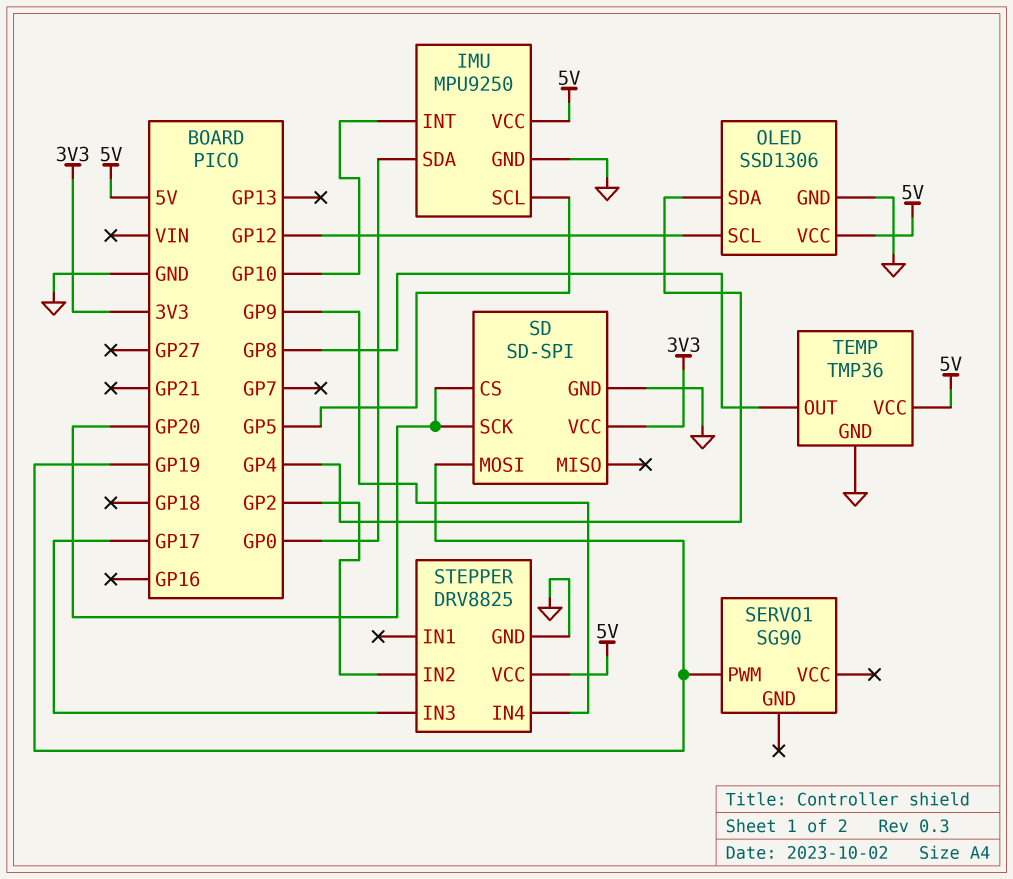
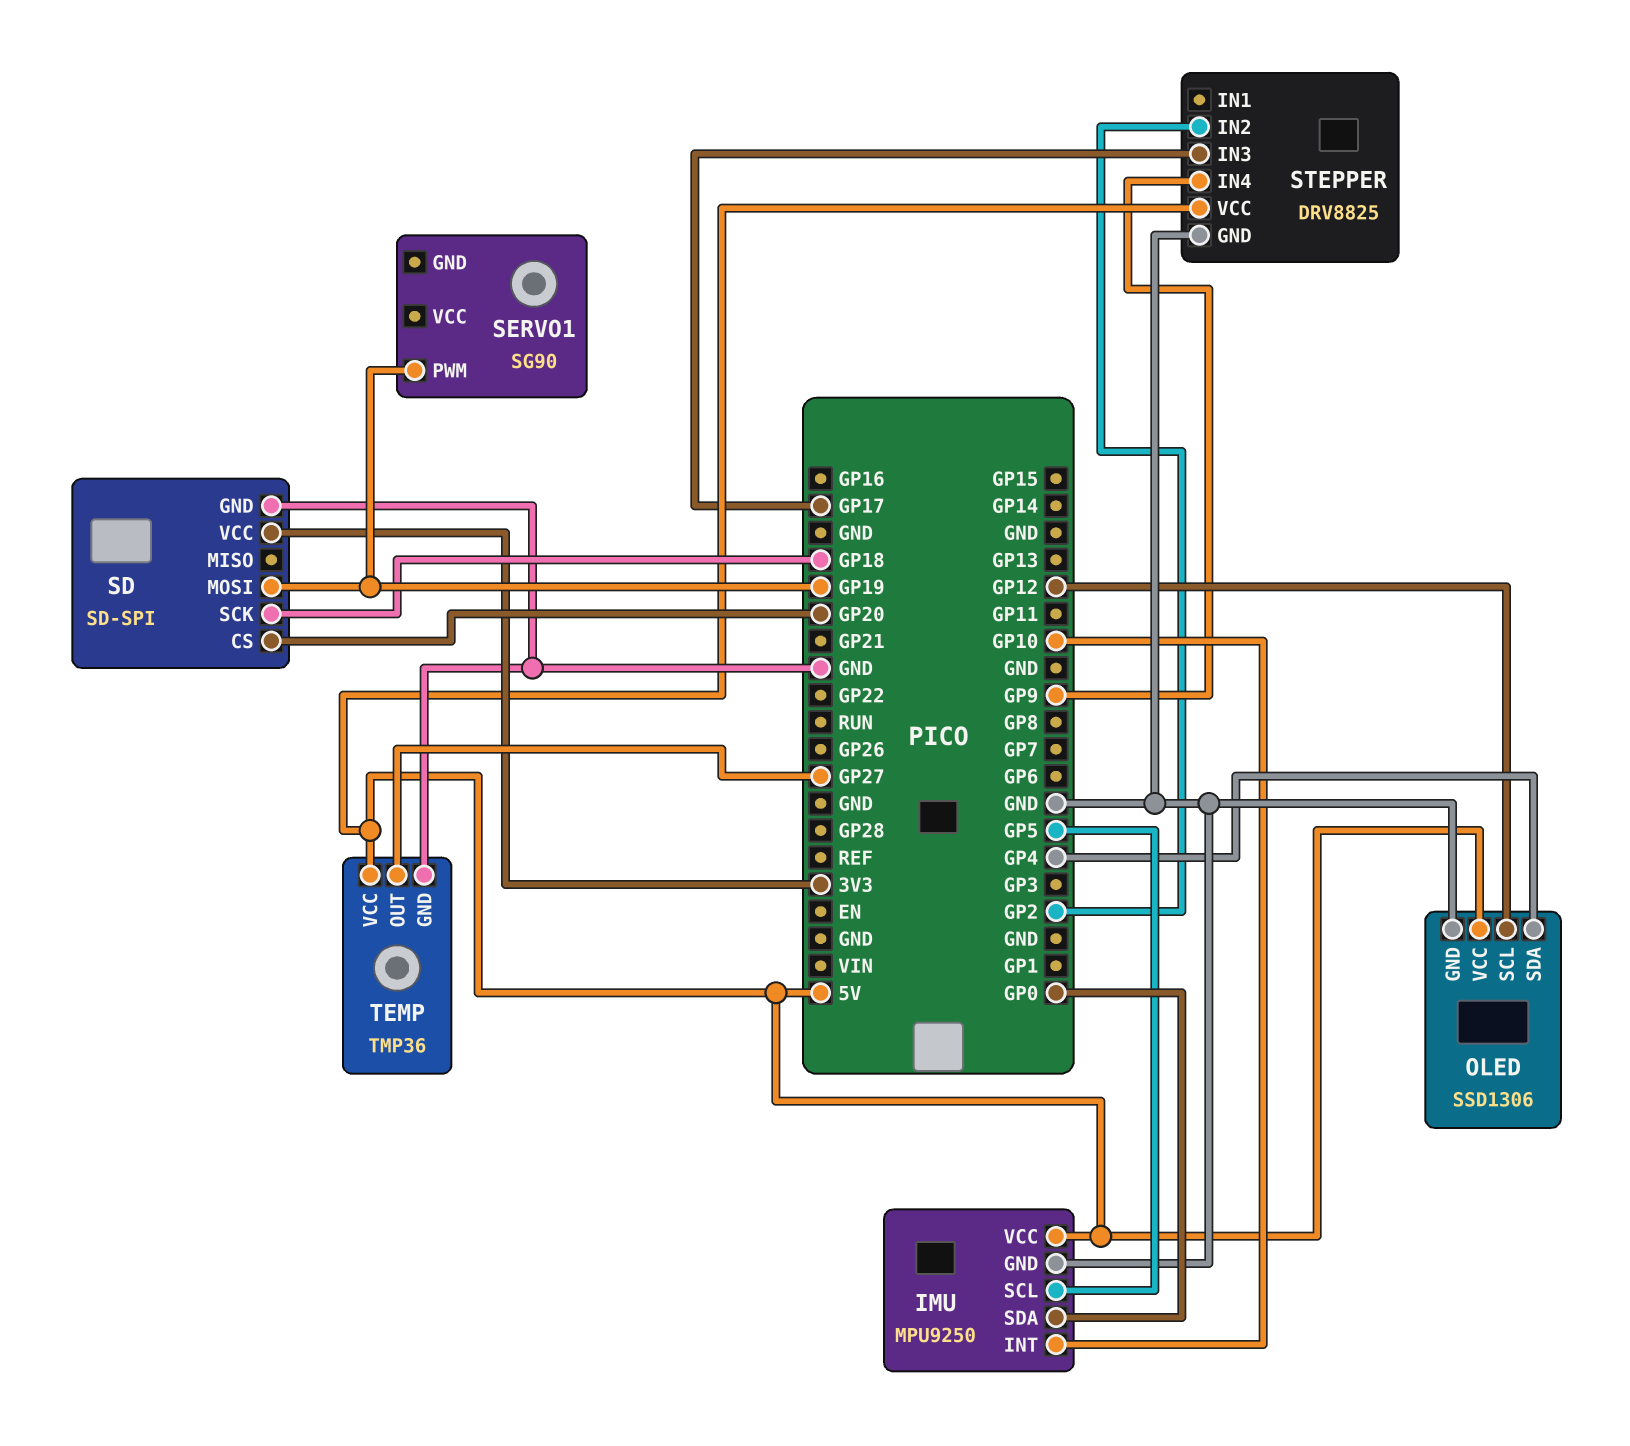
SD pin SCK: GP20 -> GP18
TEMP pin OUT: GP8 -> GP27

